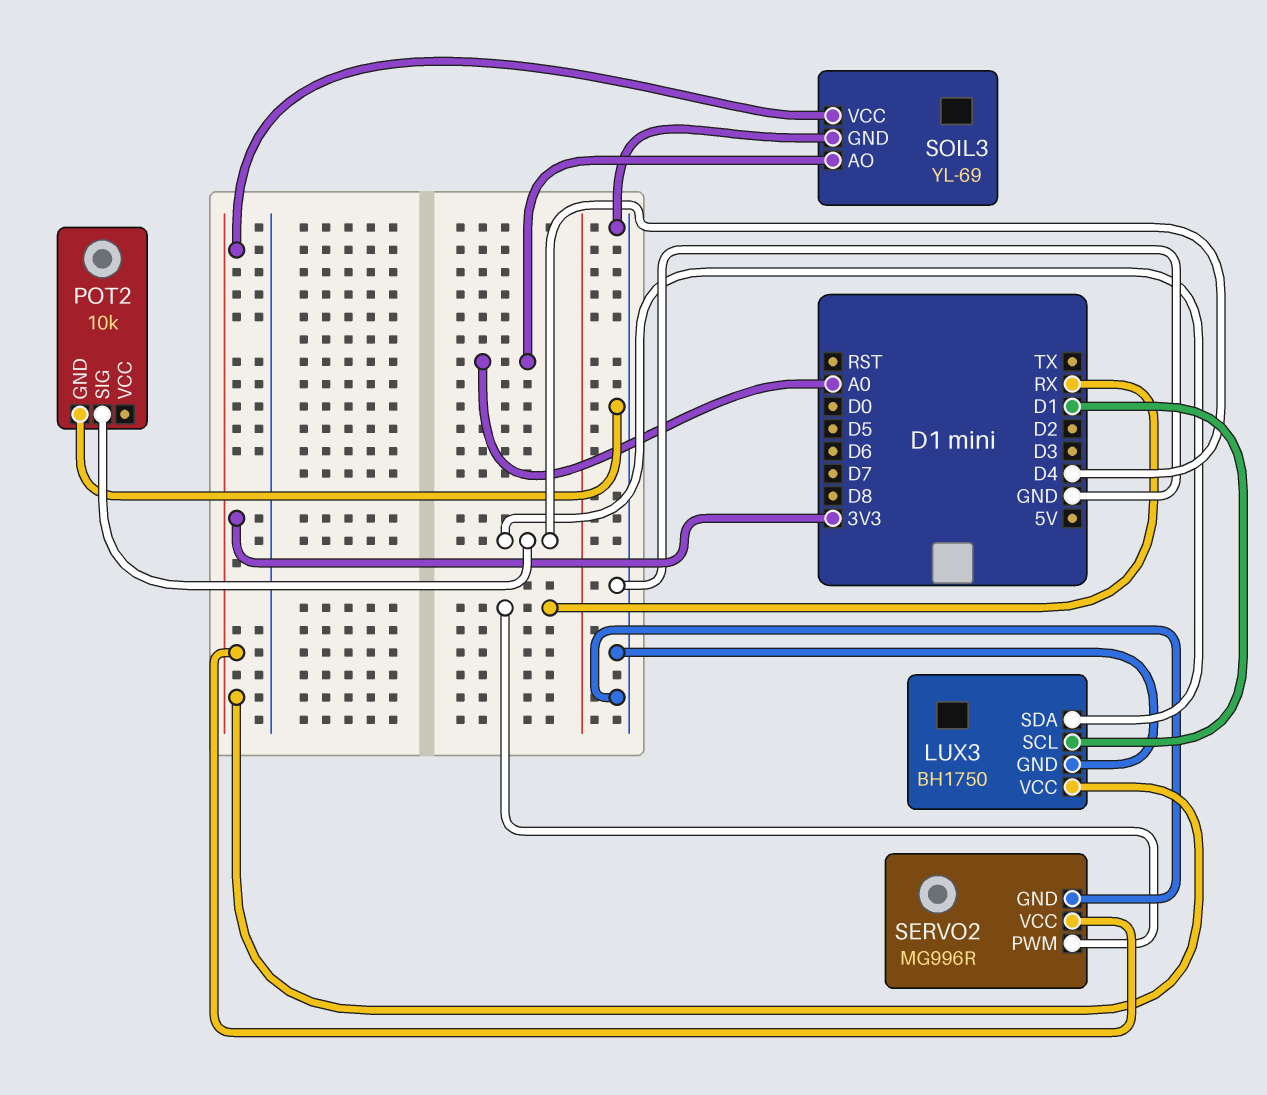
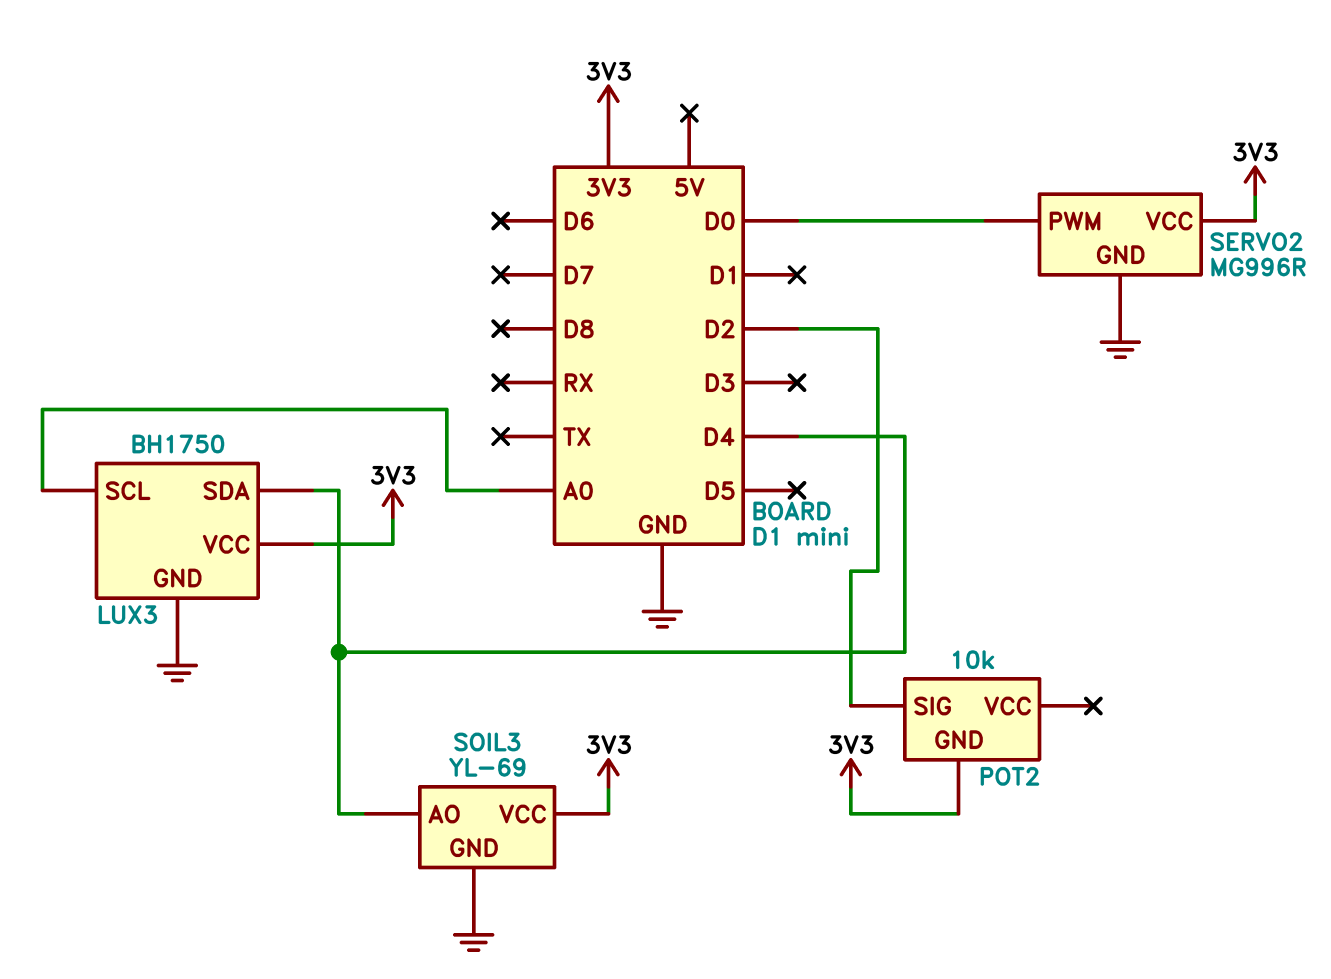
LUX3 pin SCL: D1 -> A0
POT2 pin GND: GND -> 3V3
POT2 pin SIG: D4 -> D2
SERVO2 pin PWM: RX -> D0
SOIL3 pin AO: A0 -> D4

